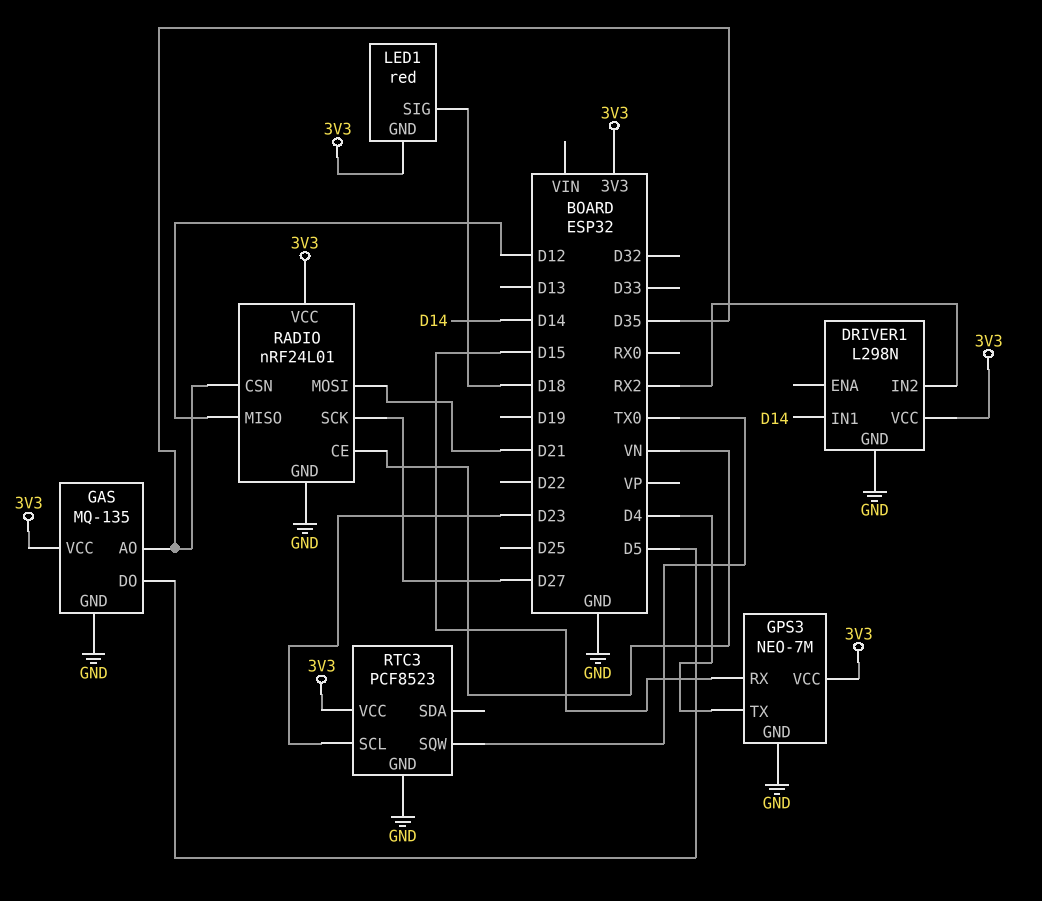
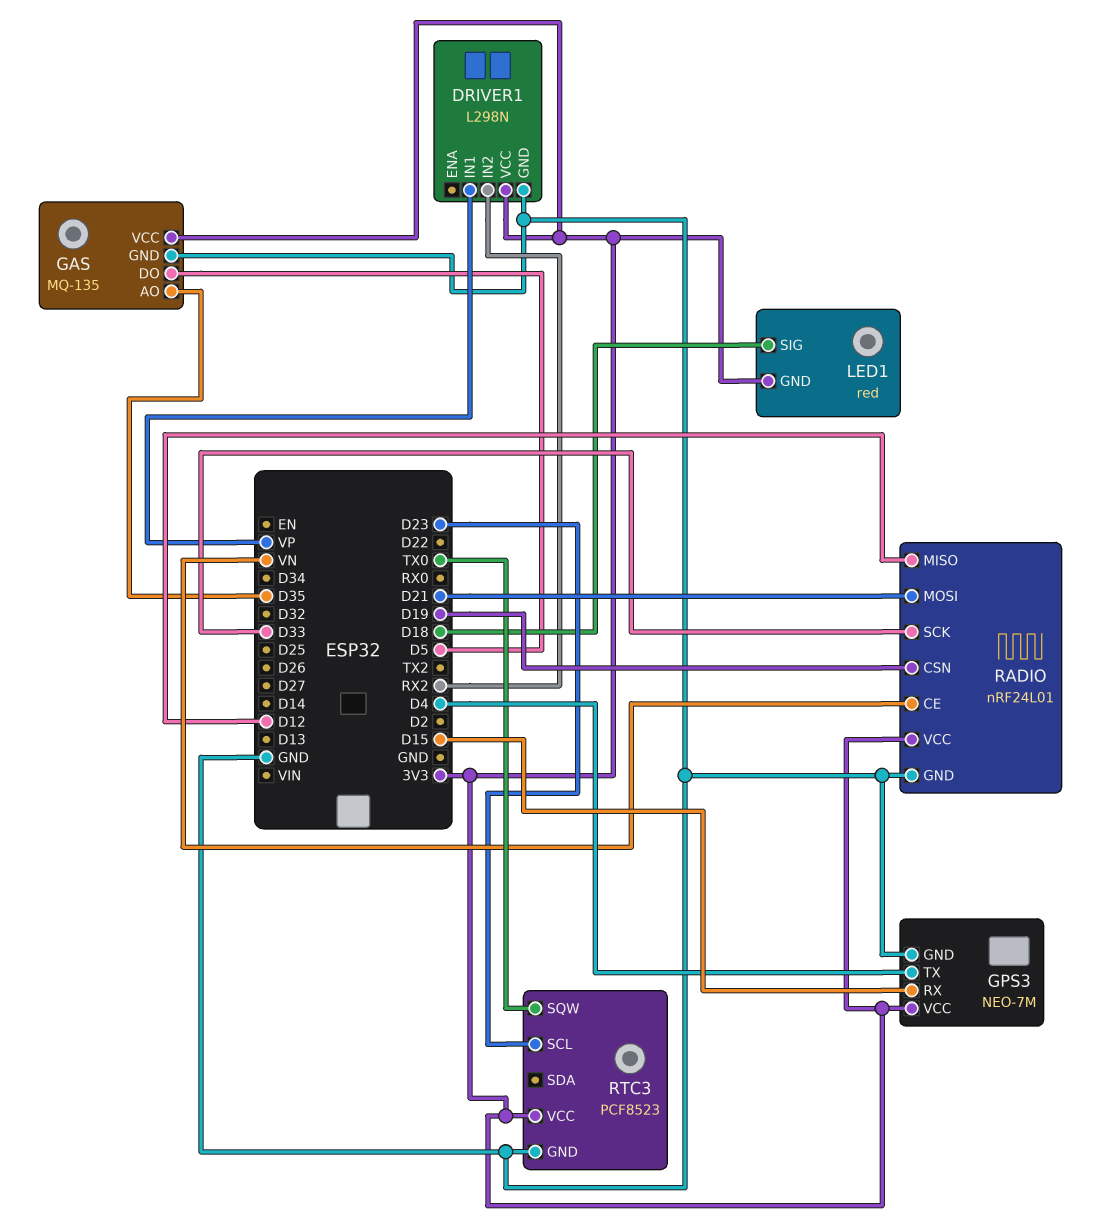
DRIVER1 pin IN1: D14 -> VP
RADIO pin CSN: D35 -> D19
RADIO pin SCK: D27 -> D33

